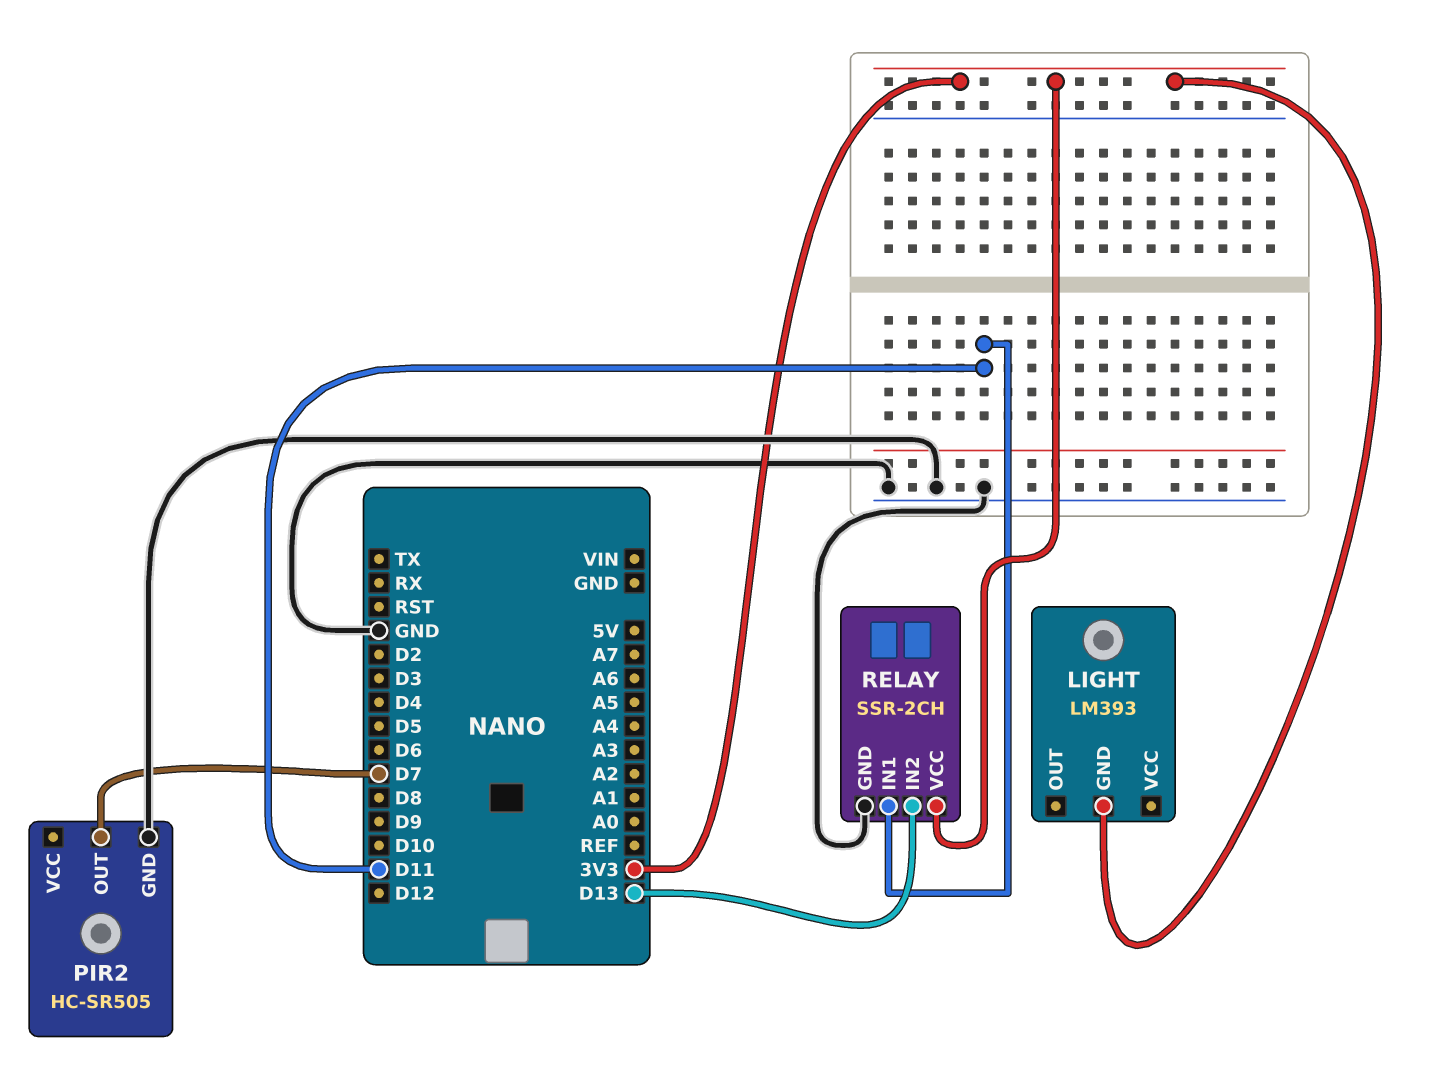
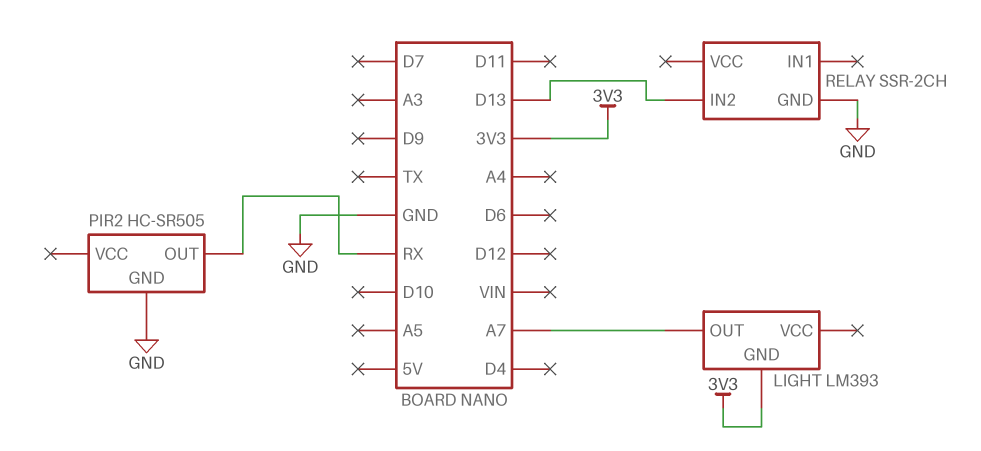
LIGHT pin OUT: none -> A7
PIR2 pin OUT: D7 -> RX
RELAY pin IN1: D11 -> none
RELAY pin VCC: 3V3 -> none

